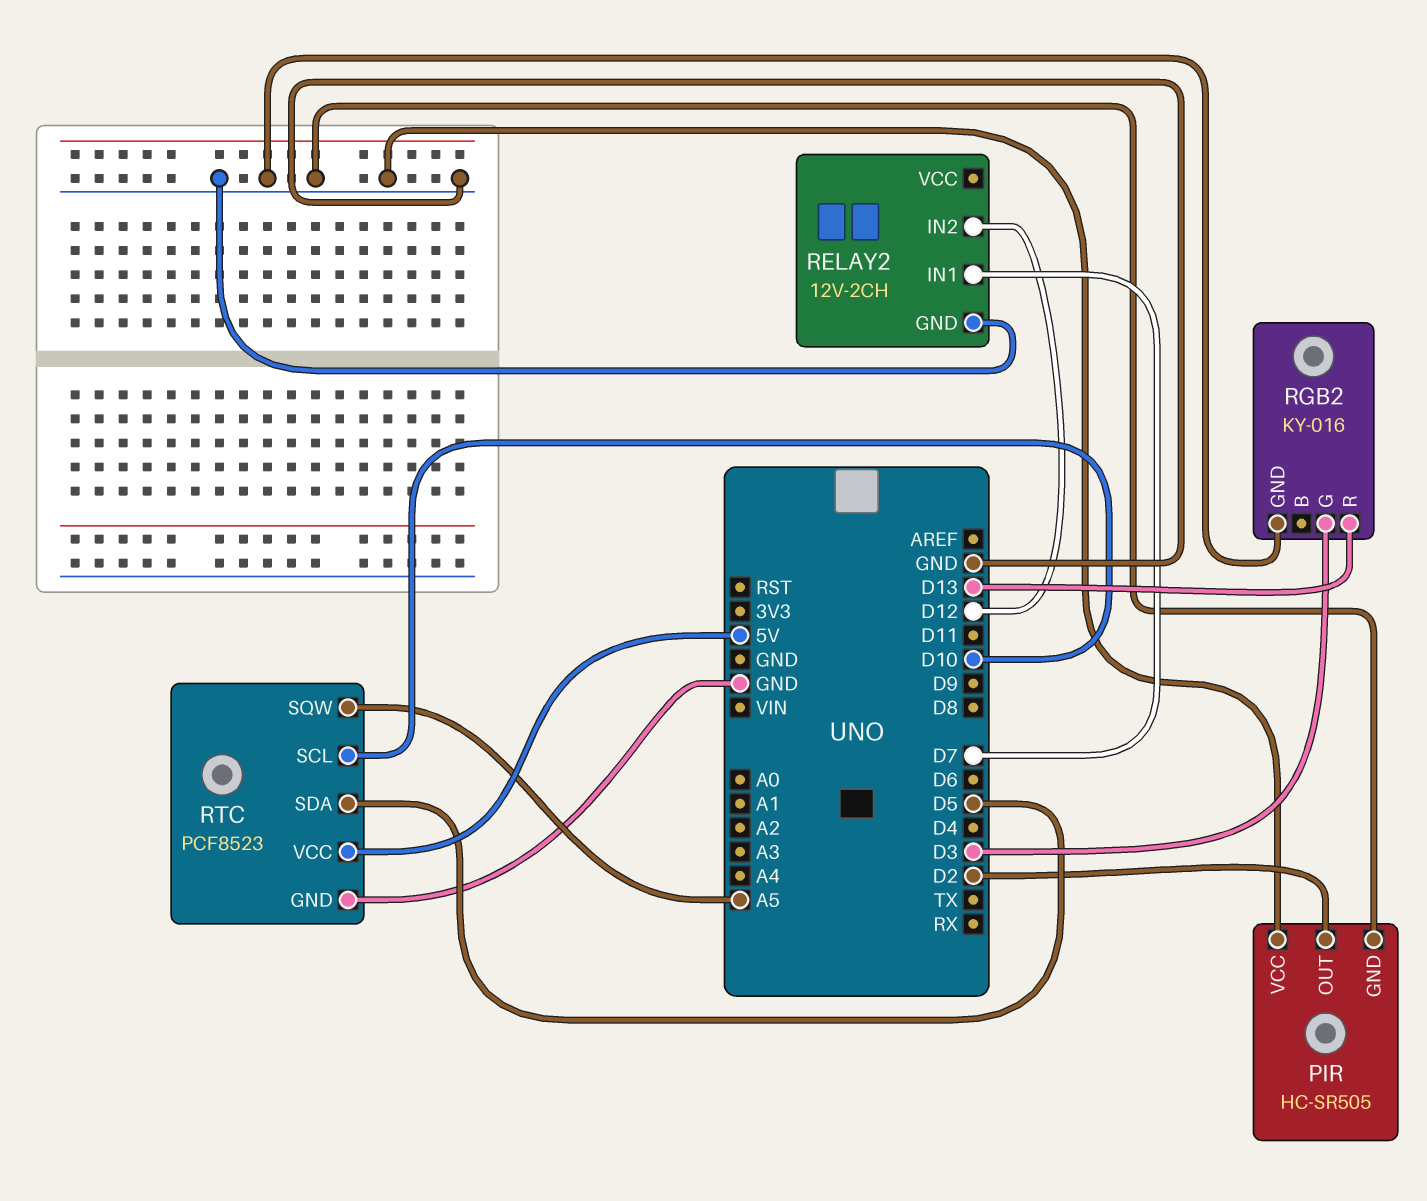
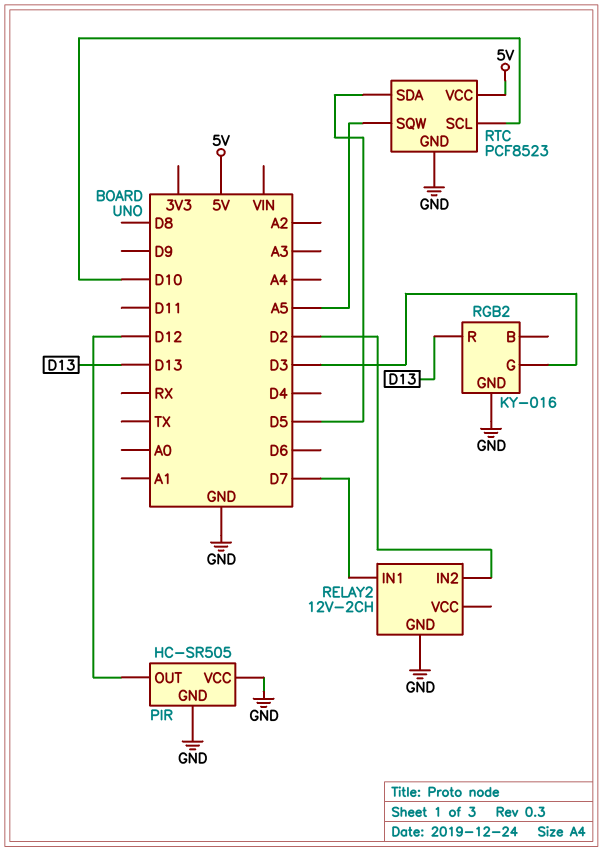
PIR pin OUT: D2 -> D12
RELAY2 pin IN2: D12 -> D2

